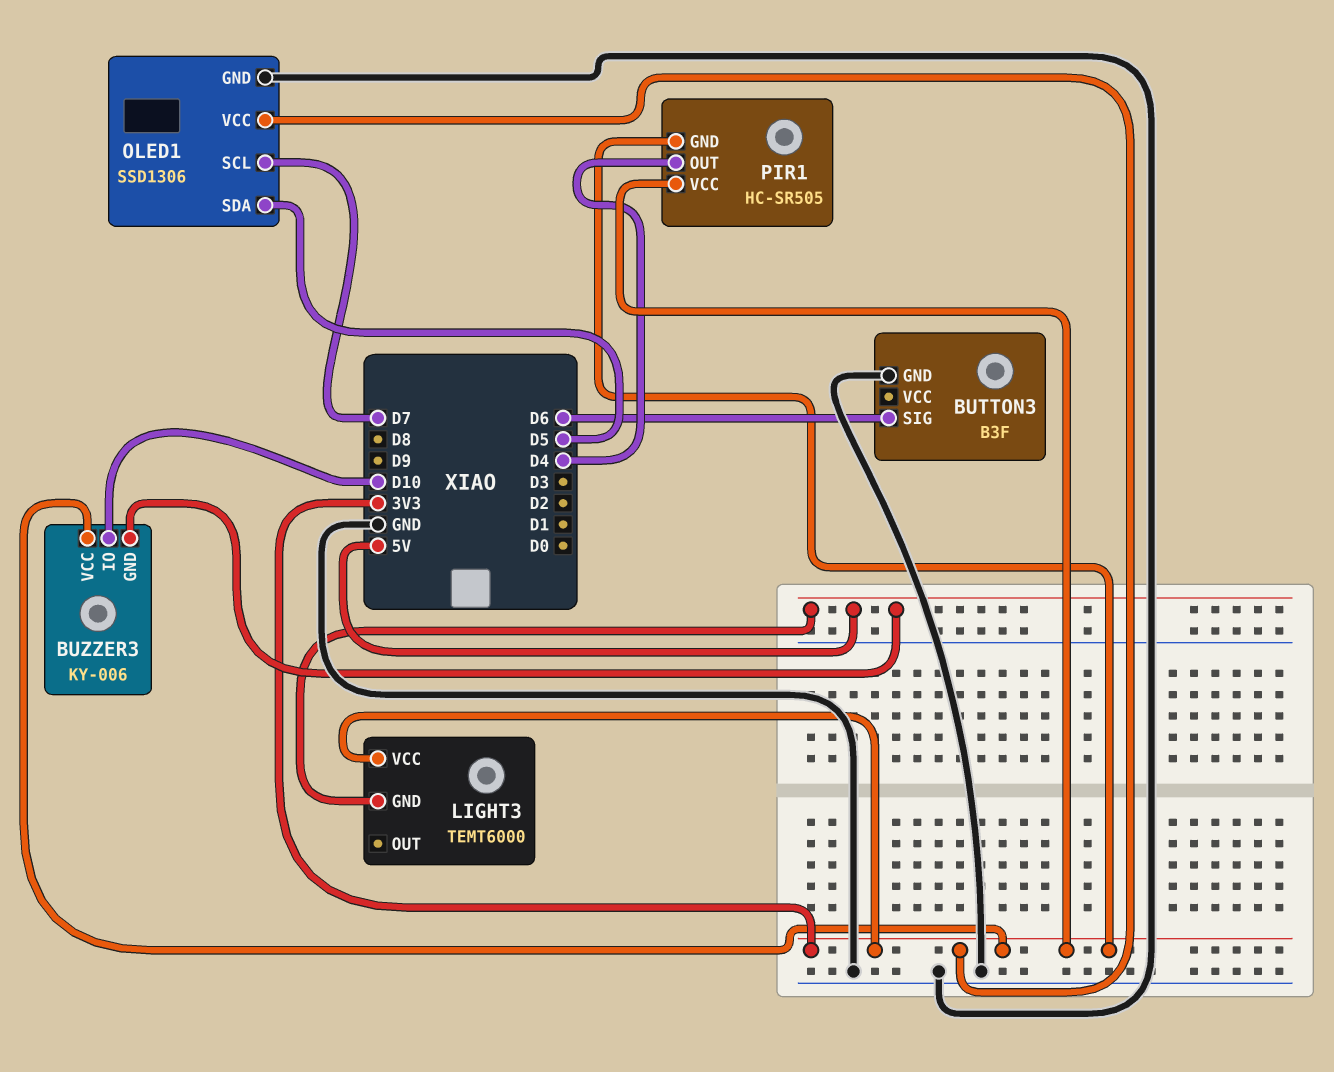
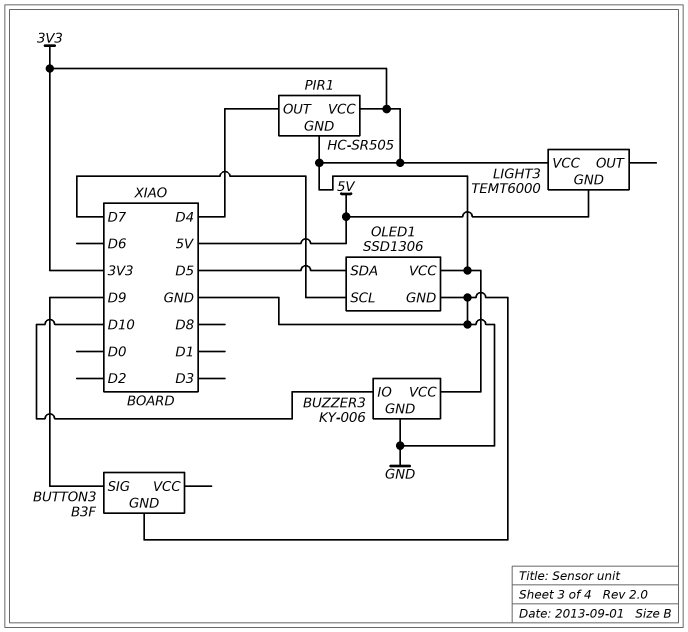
BUTTON3 pin SIG: D6 -> D9
BUZZER3 pin GND: 5V -> GND

